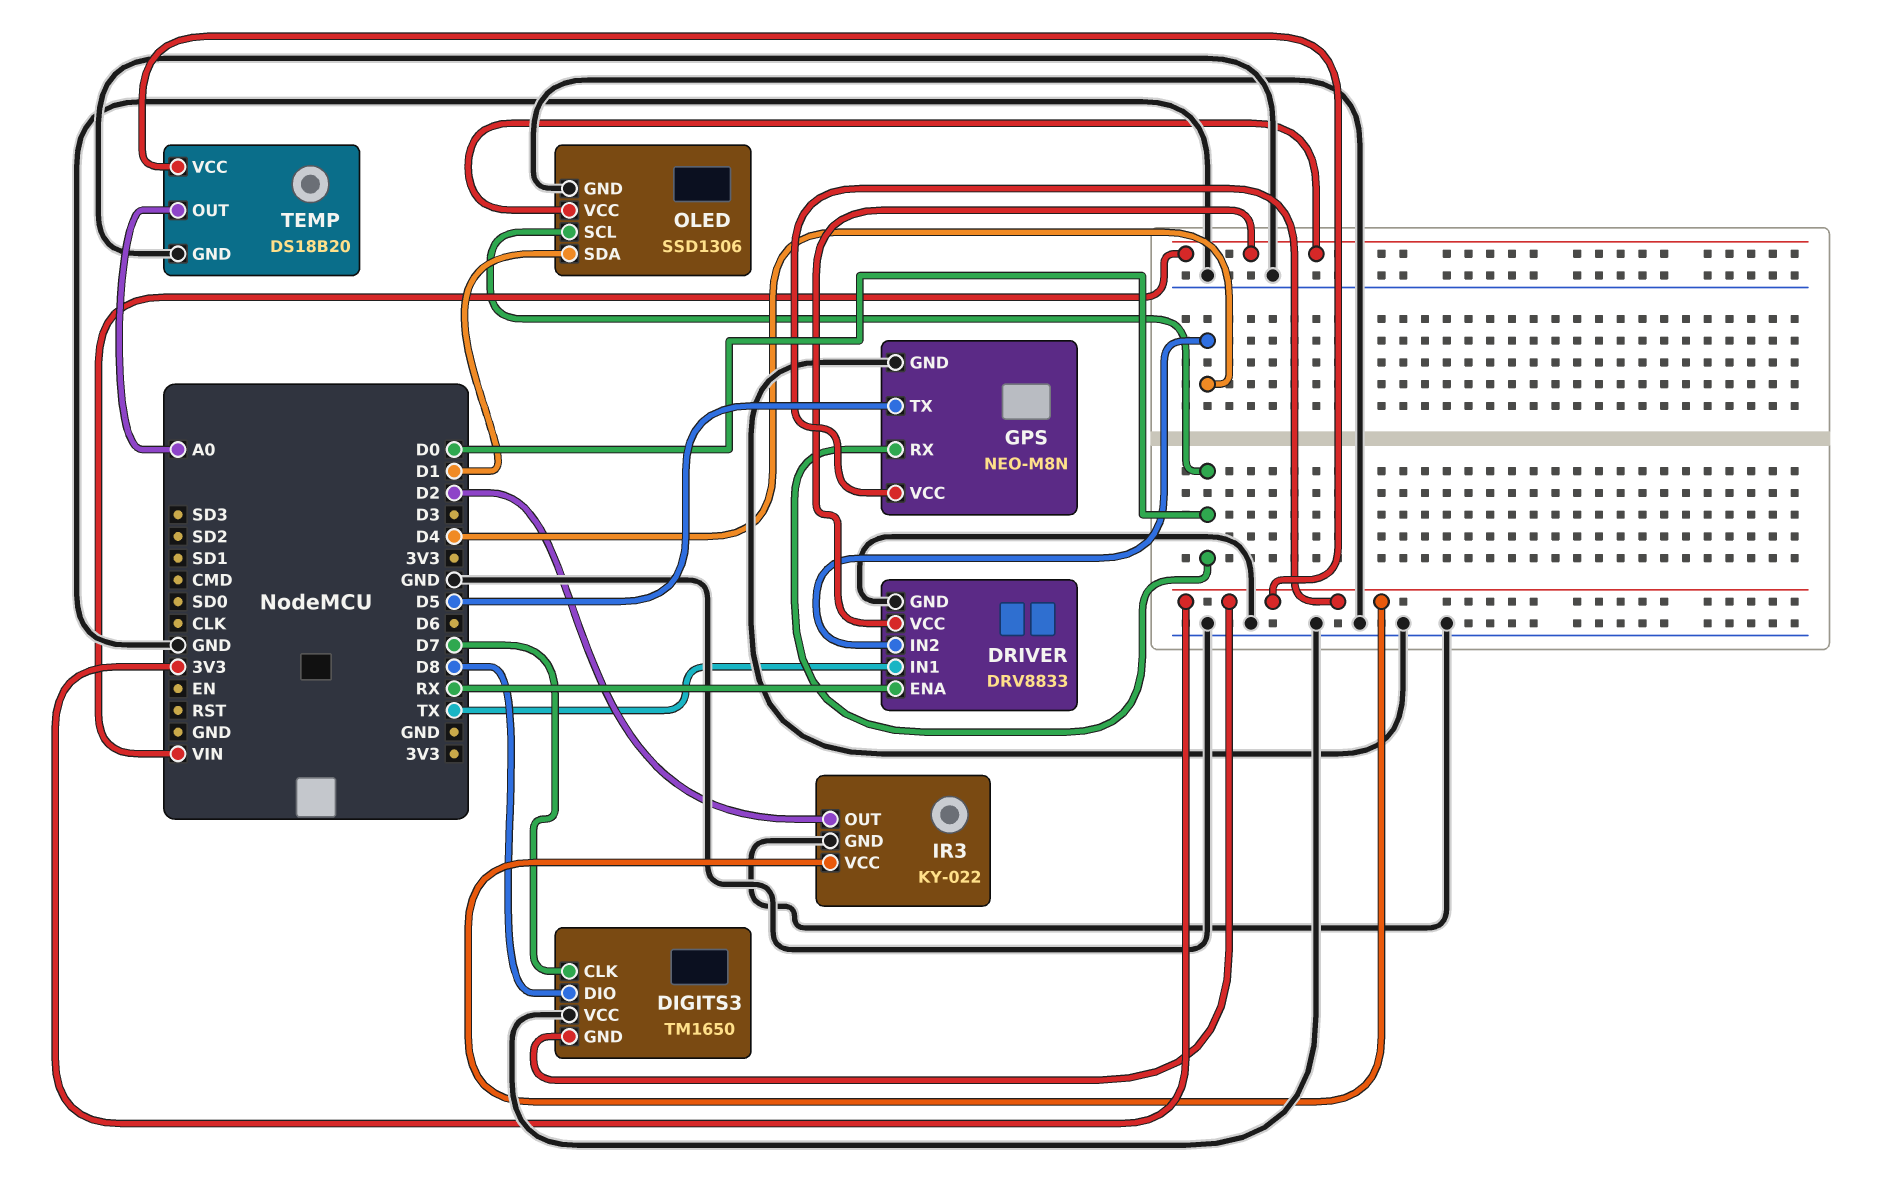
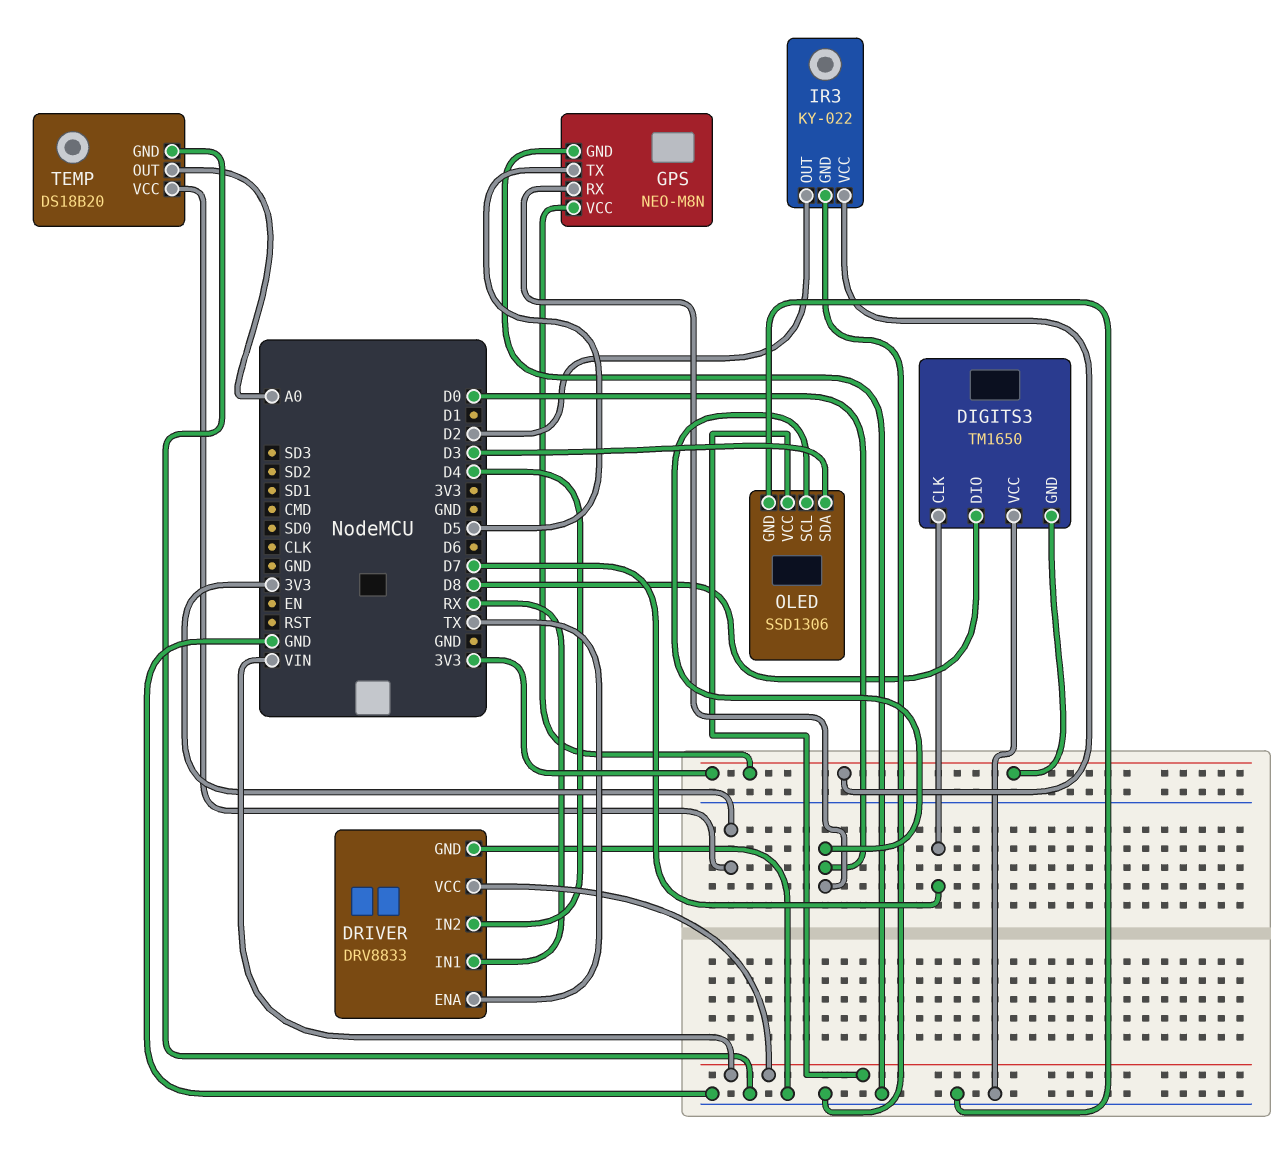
DRIVER pin ENA: RX -> TX
DRIVER pin IN1: TX -> RX
OLED pin SDA: D1 -> D3

